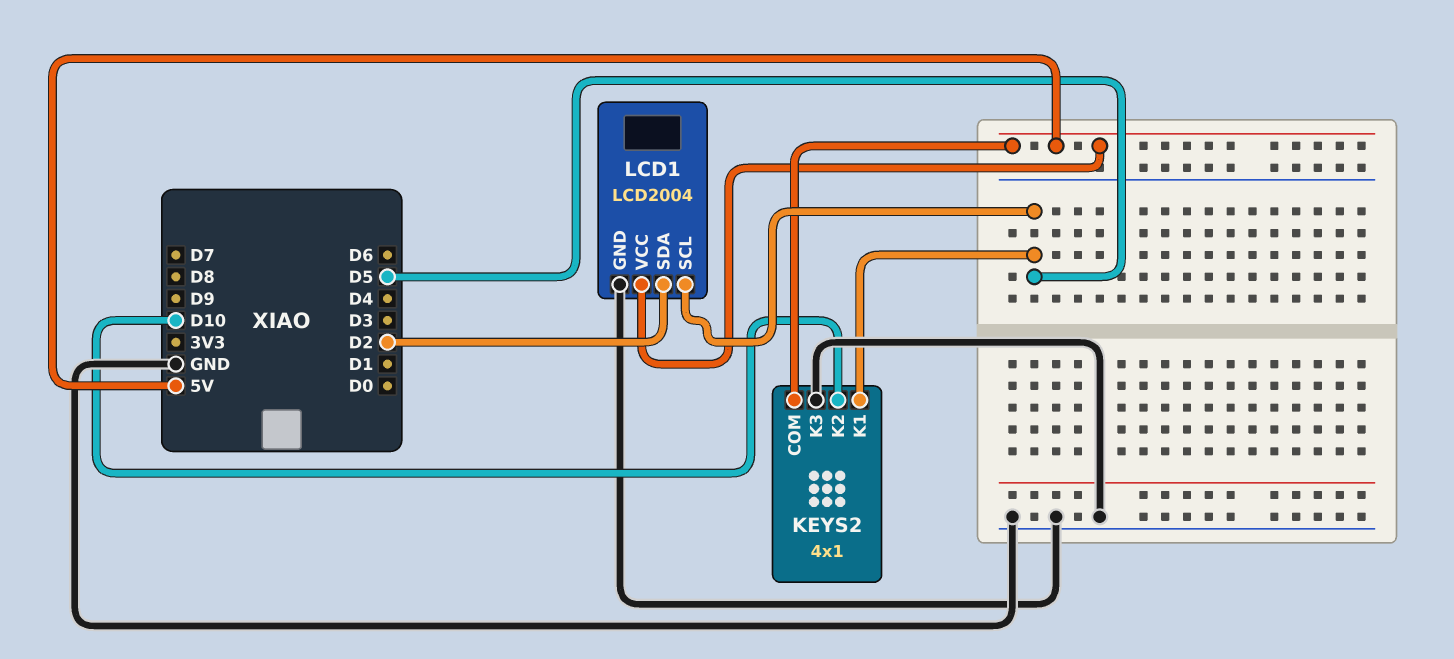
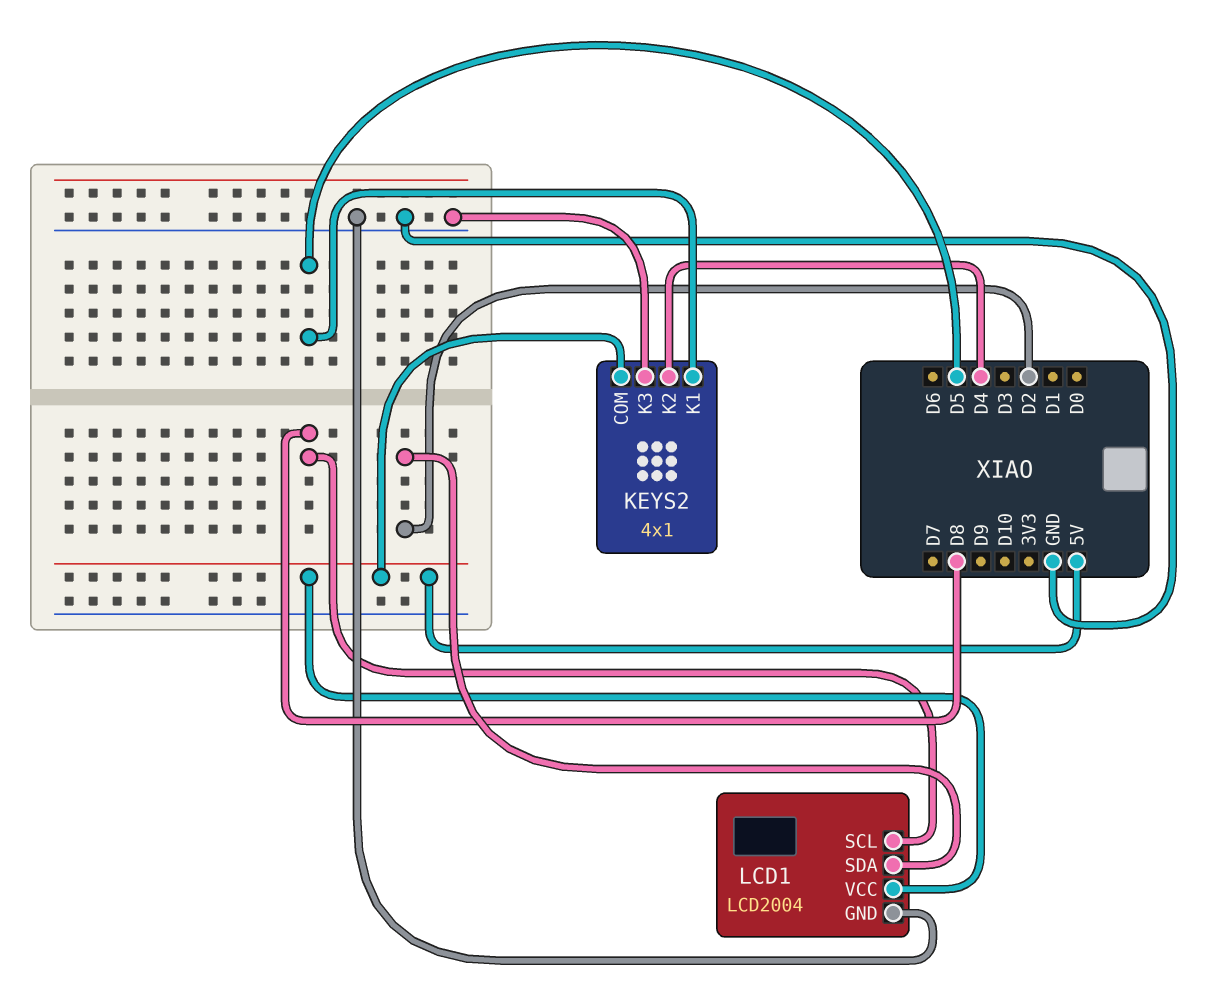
KEYS2 pin K2: D10 -> D4
LCD1 pin SCL: D5 -> D8

